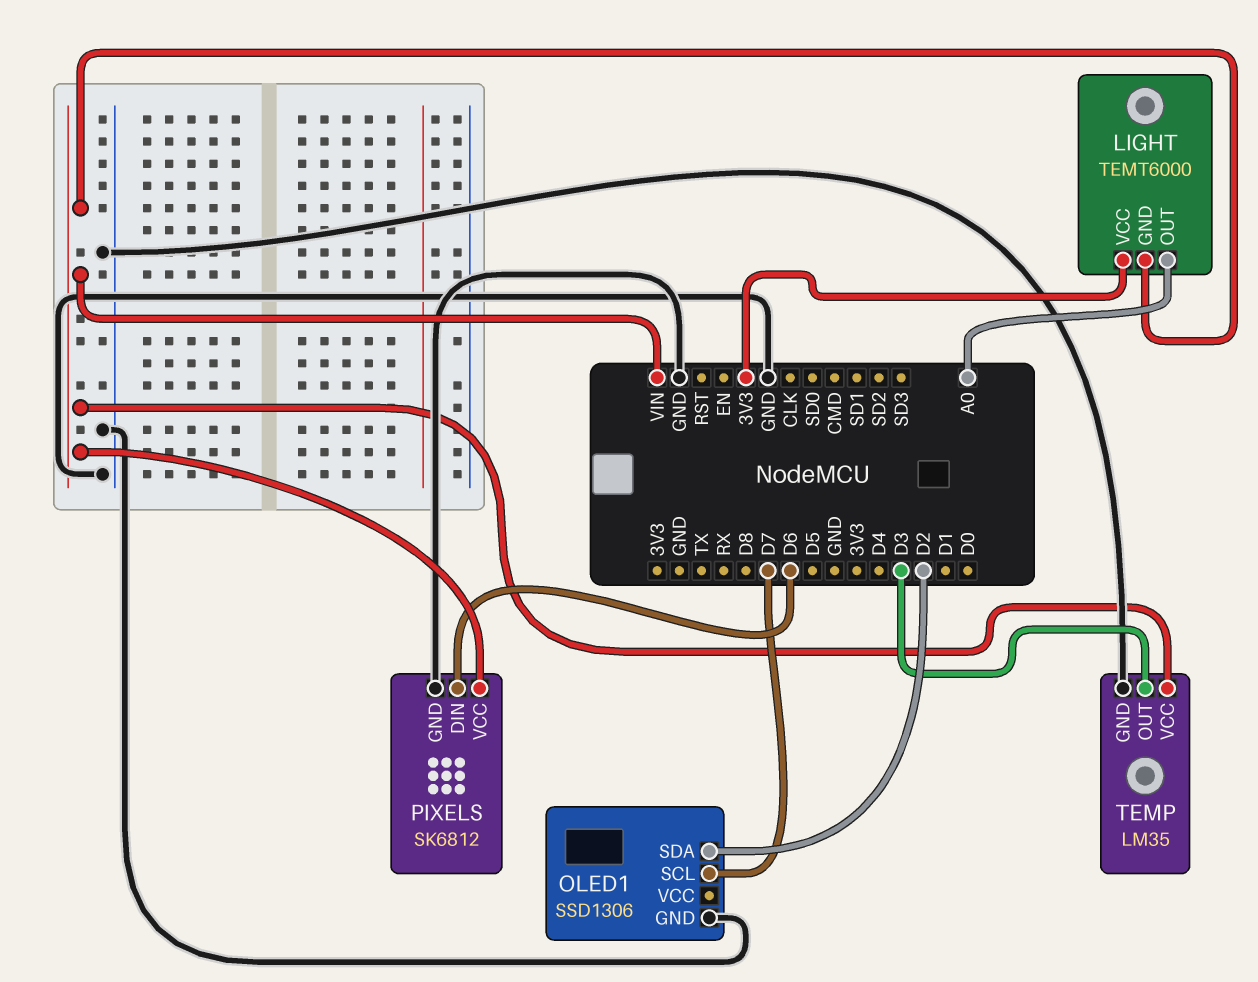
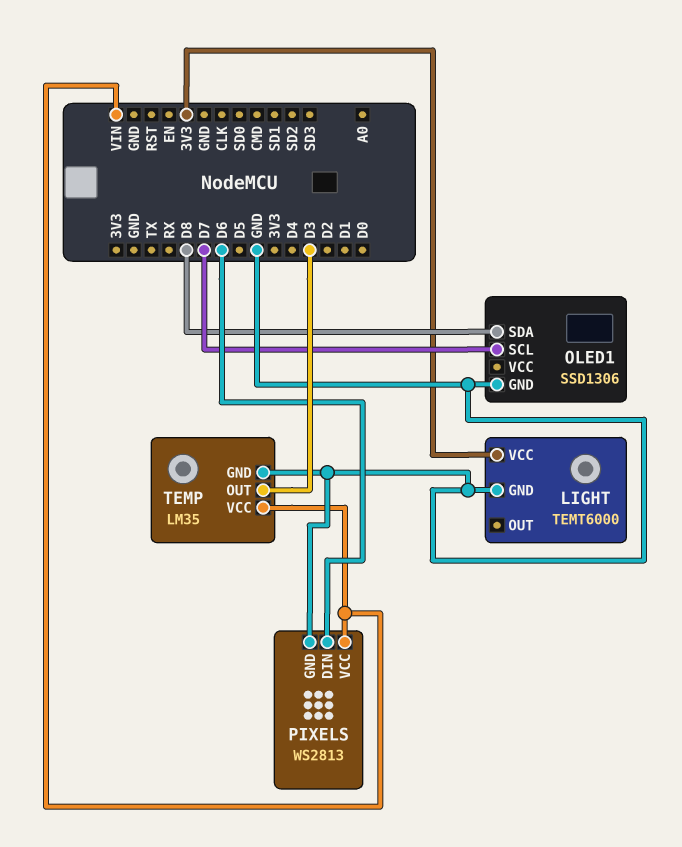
LIGHT pin GND: VIN -> GND
LIGHT pin OUT: A0 -> none
OLED1 pin SDA: D2 -> D8
PIXELS: SK6812 -> WS2813

